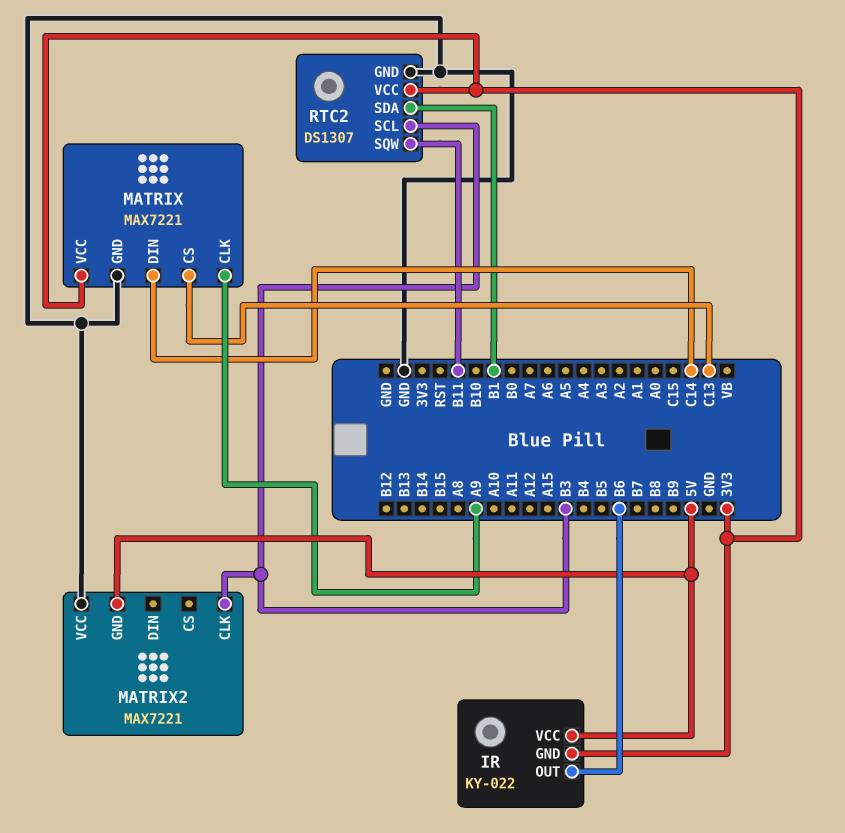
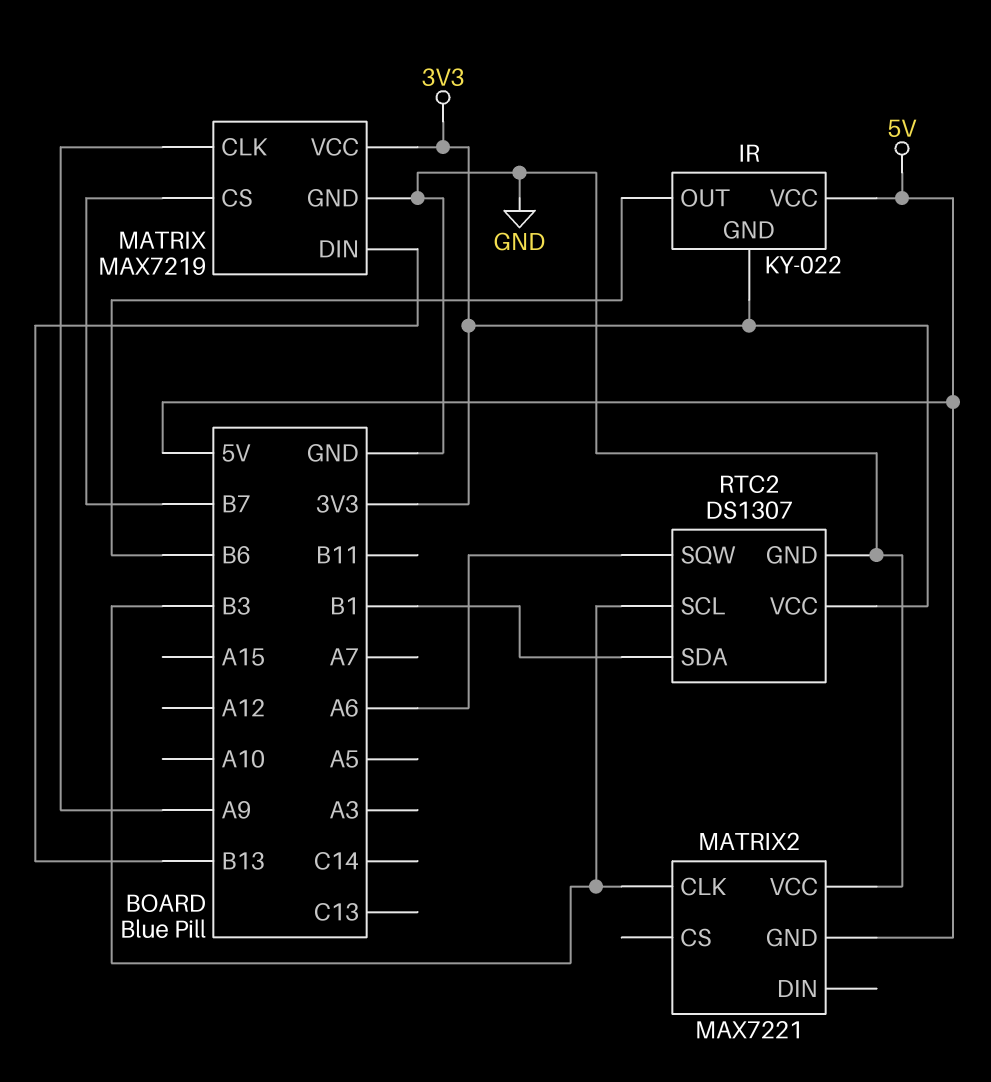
MATRIX: MAX7221 -> MAX7219
MATRIX pin CS: C13 -> B7
MATRIX pin DIN: C14 -> B13
RTC2 pin SQW: B11 -> A6

